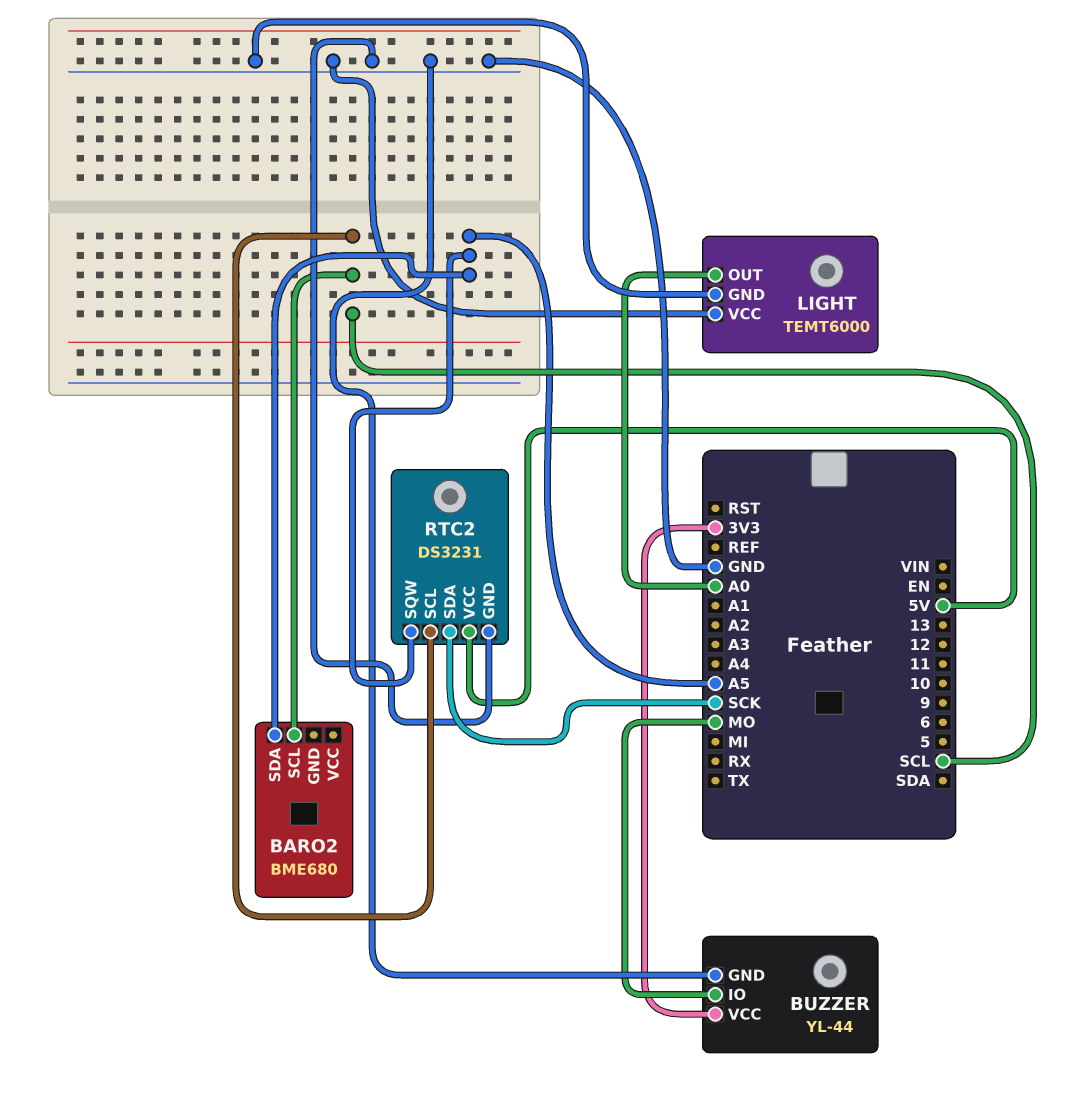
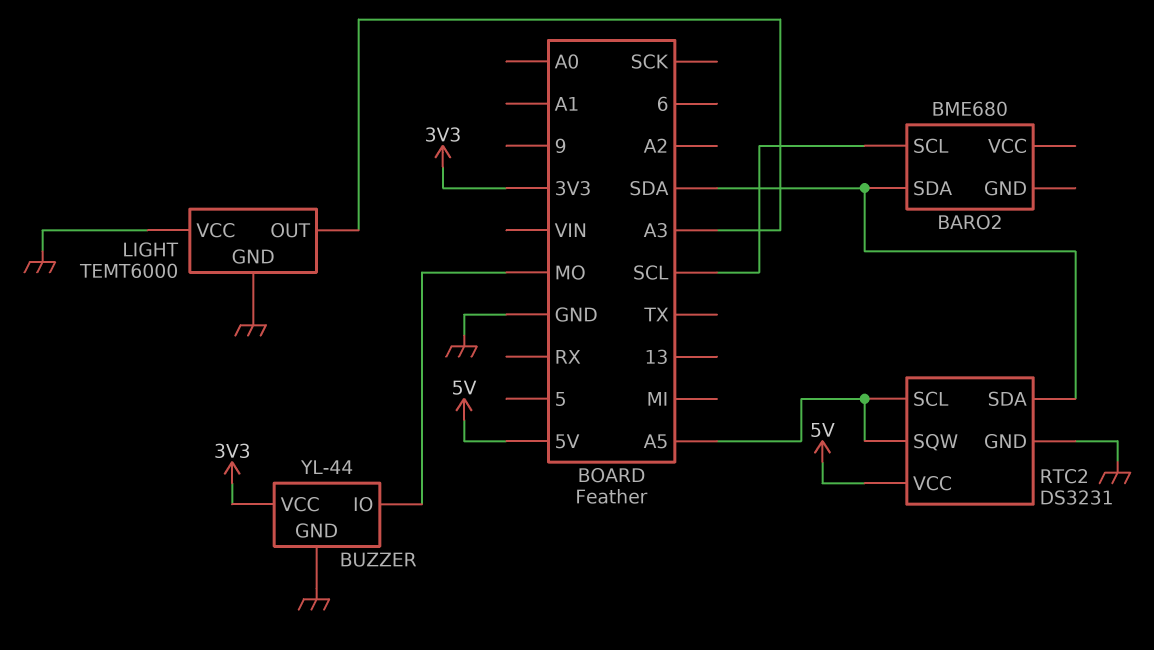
BARO2 pin SDA: A5 -> SDA
LIGHT pin OUT: A0 -> A3
RTC2 pin SCL: SCL -> A5
RTC2 pin SDA: SCK -> SDA

